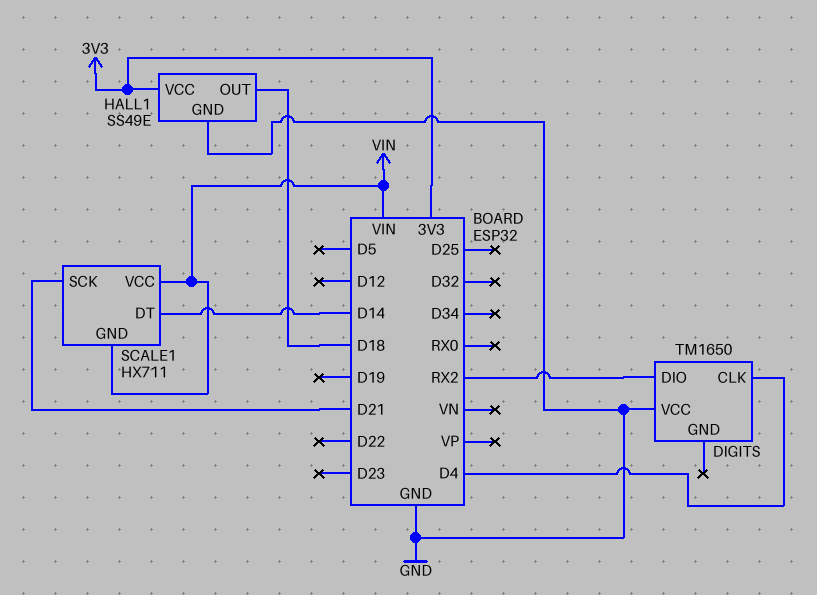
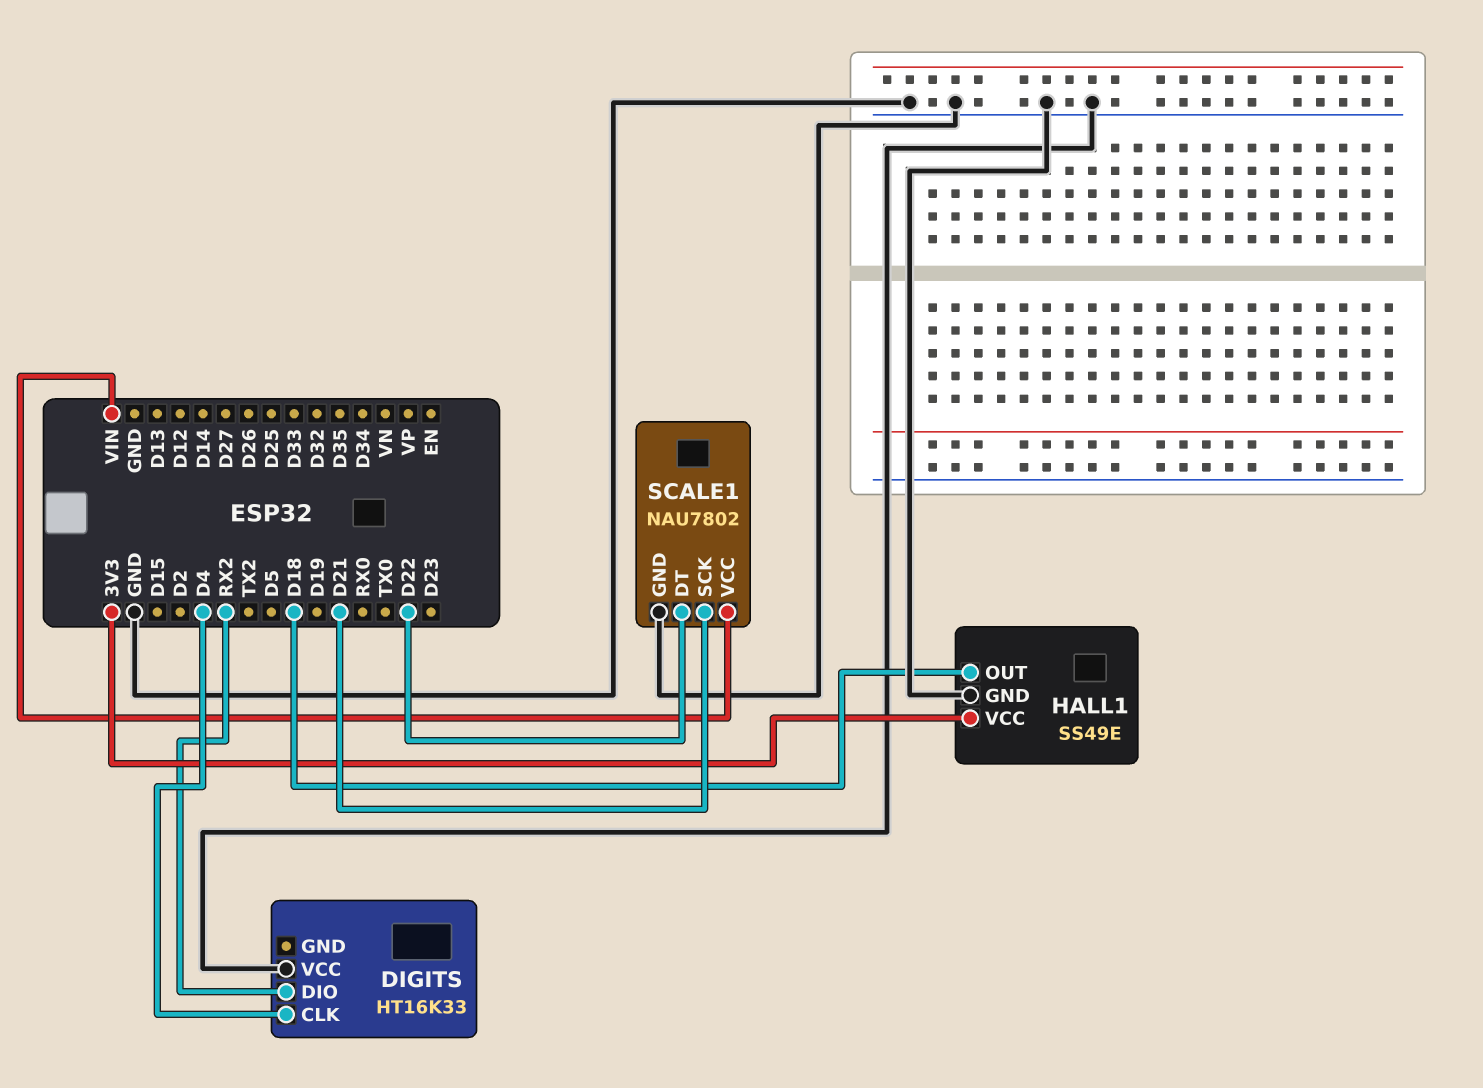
DIGITS: TM1650 -> HT16K33
SCALE1: HX711 -> NAU7802
SCALE1 pin DT: D14 -> D22
SCALE1 pin GND: VIN -> GND

